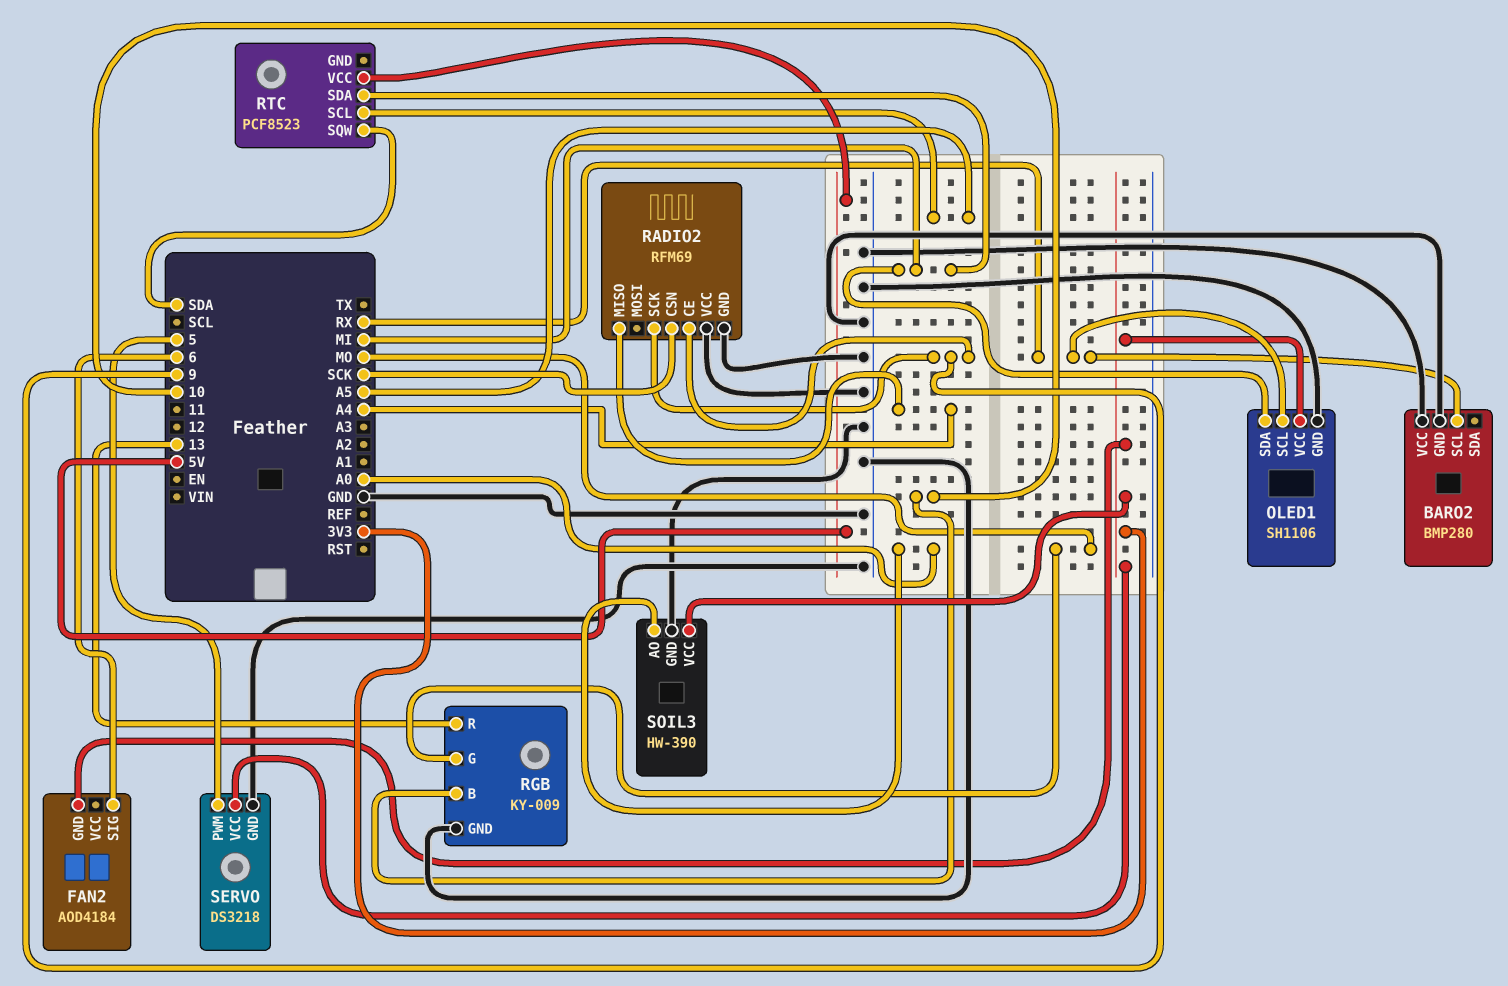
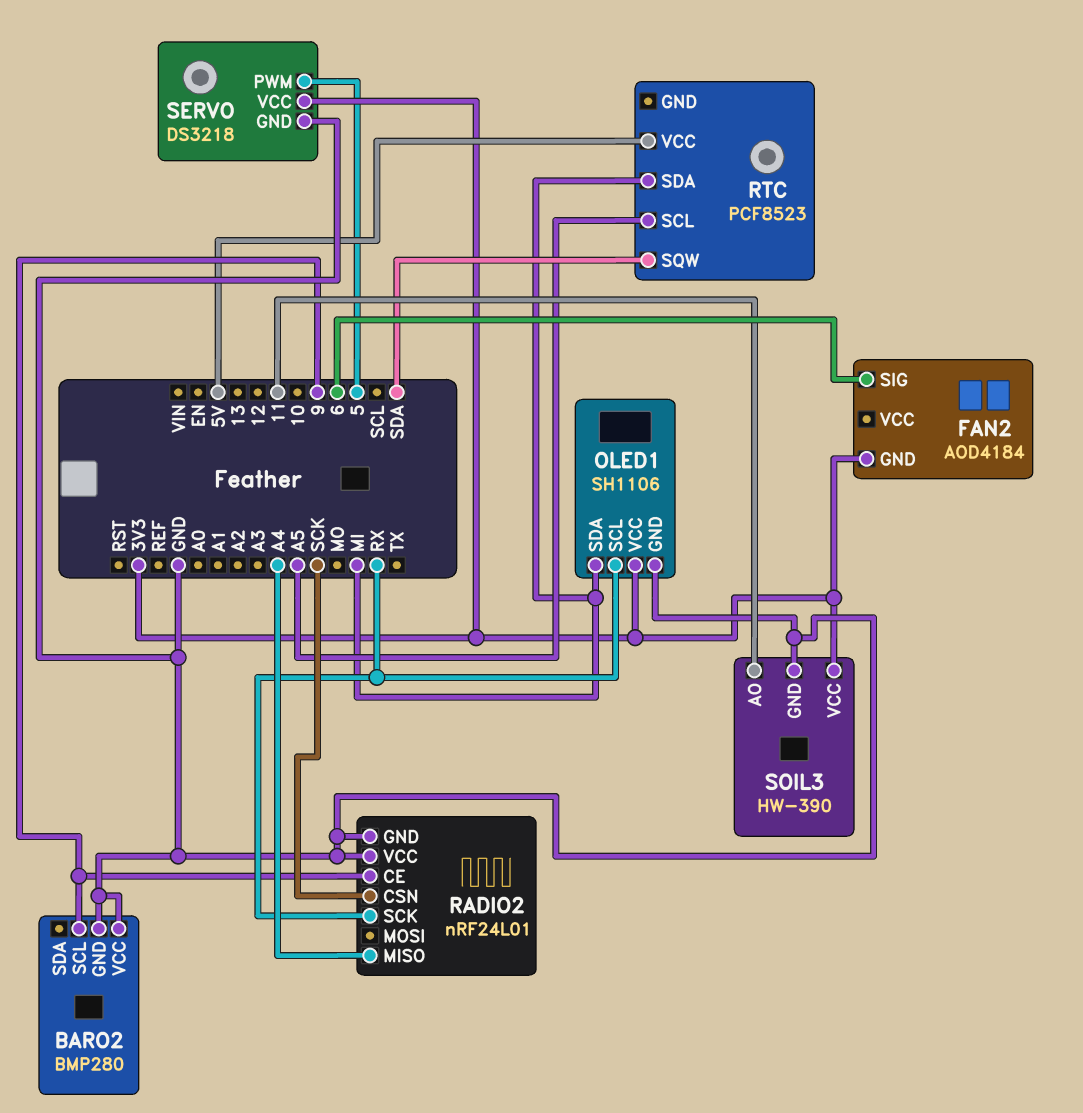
BARO2 pin SCL: RX -> 9
RADIO2: RFM69 -> nRF24L01
RADIO2 pin SCK: 9 -> RX
RGB: KY-009 -> none
RGB pin B: 10 -> none
RGB pin G: MO -> none
RGB pin GND: GND -> none
RGB pin R: 13 -> none
SOIL3 pin AO: A0 -> 11

